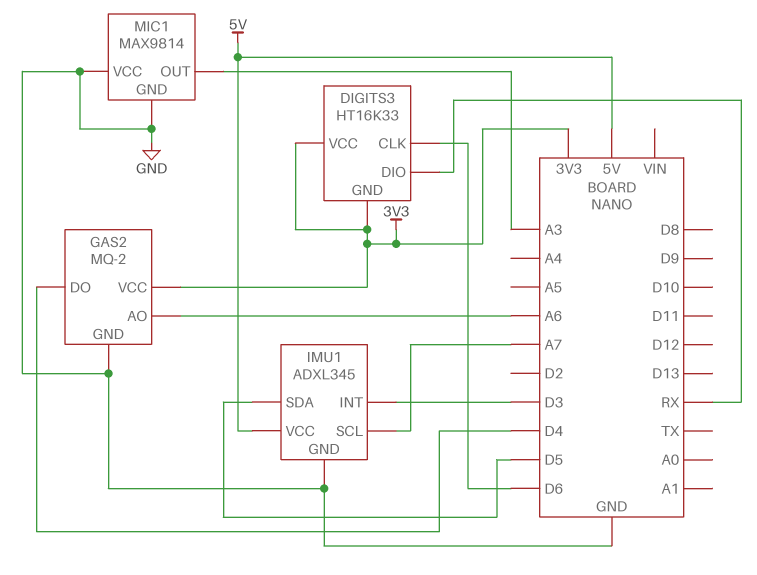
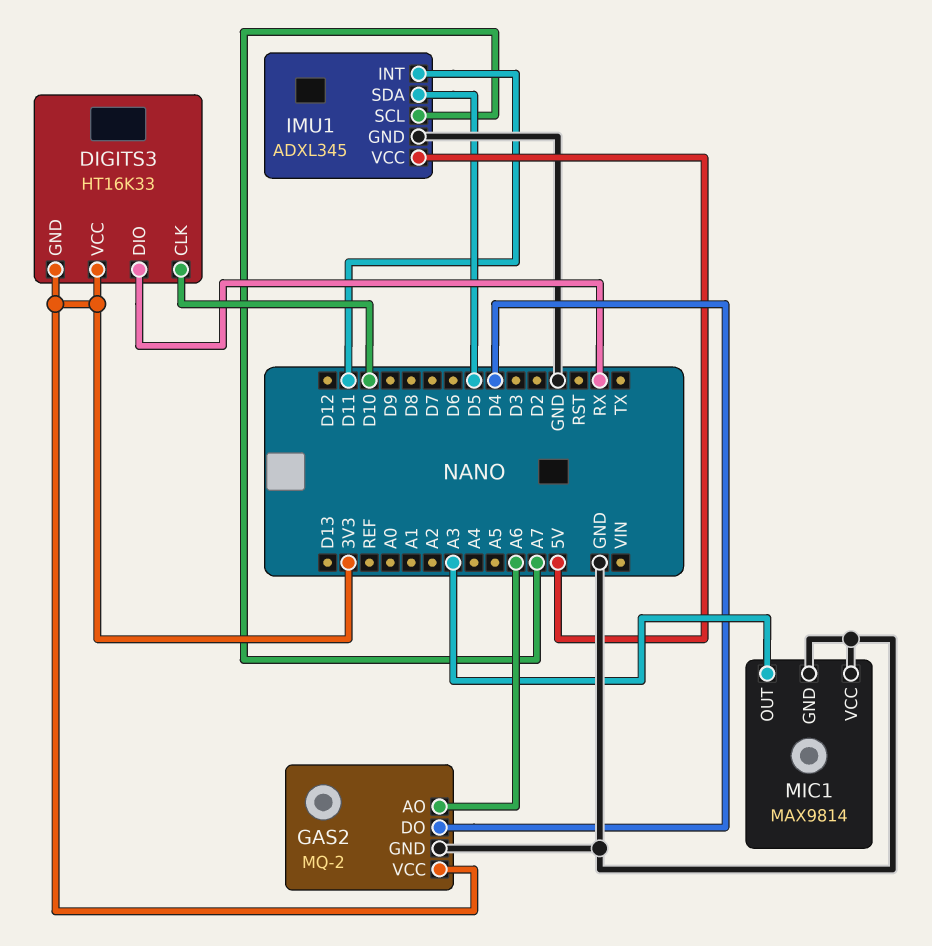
DIGITS3 pin CLK: D6 -> D10
IMU1 pin INT: D3 -> D11

